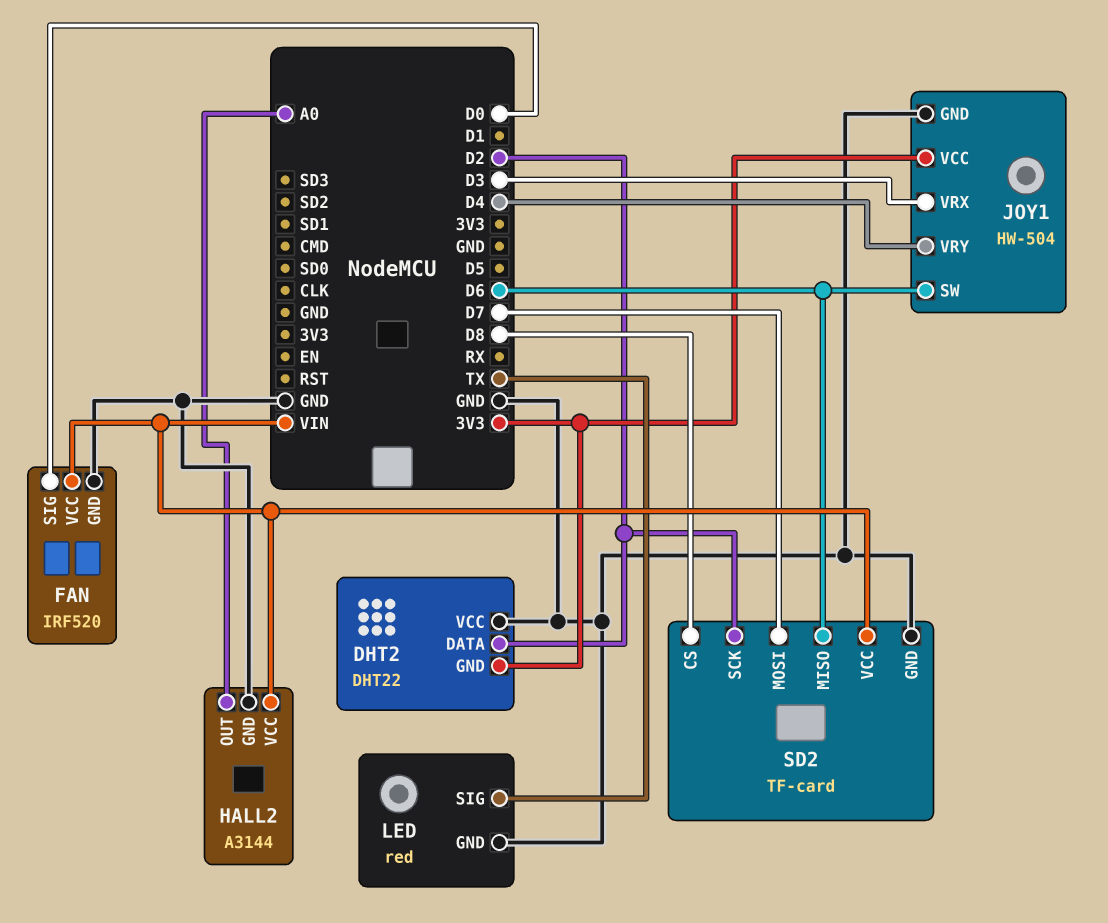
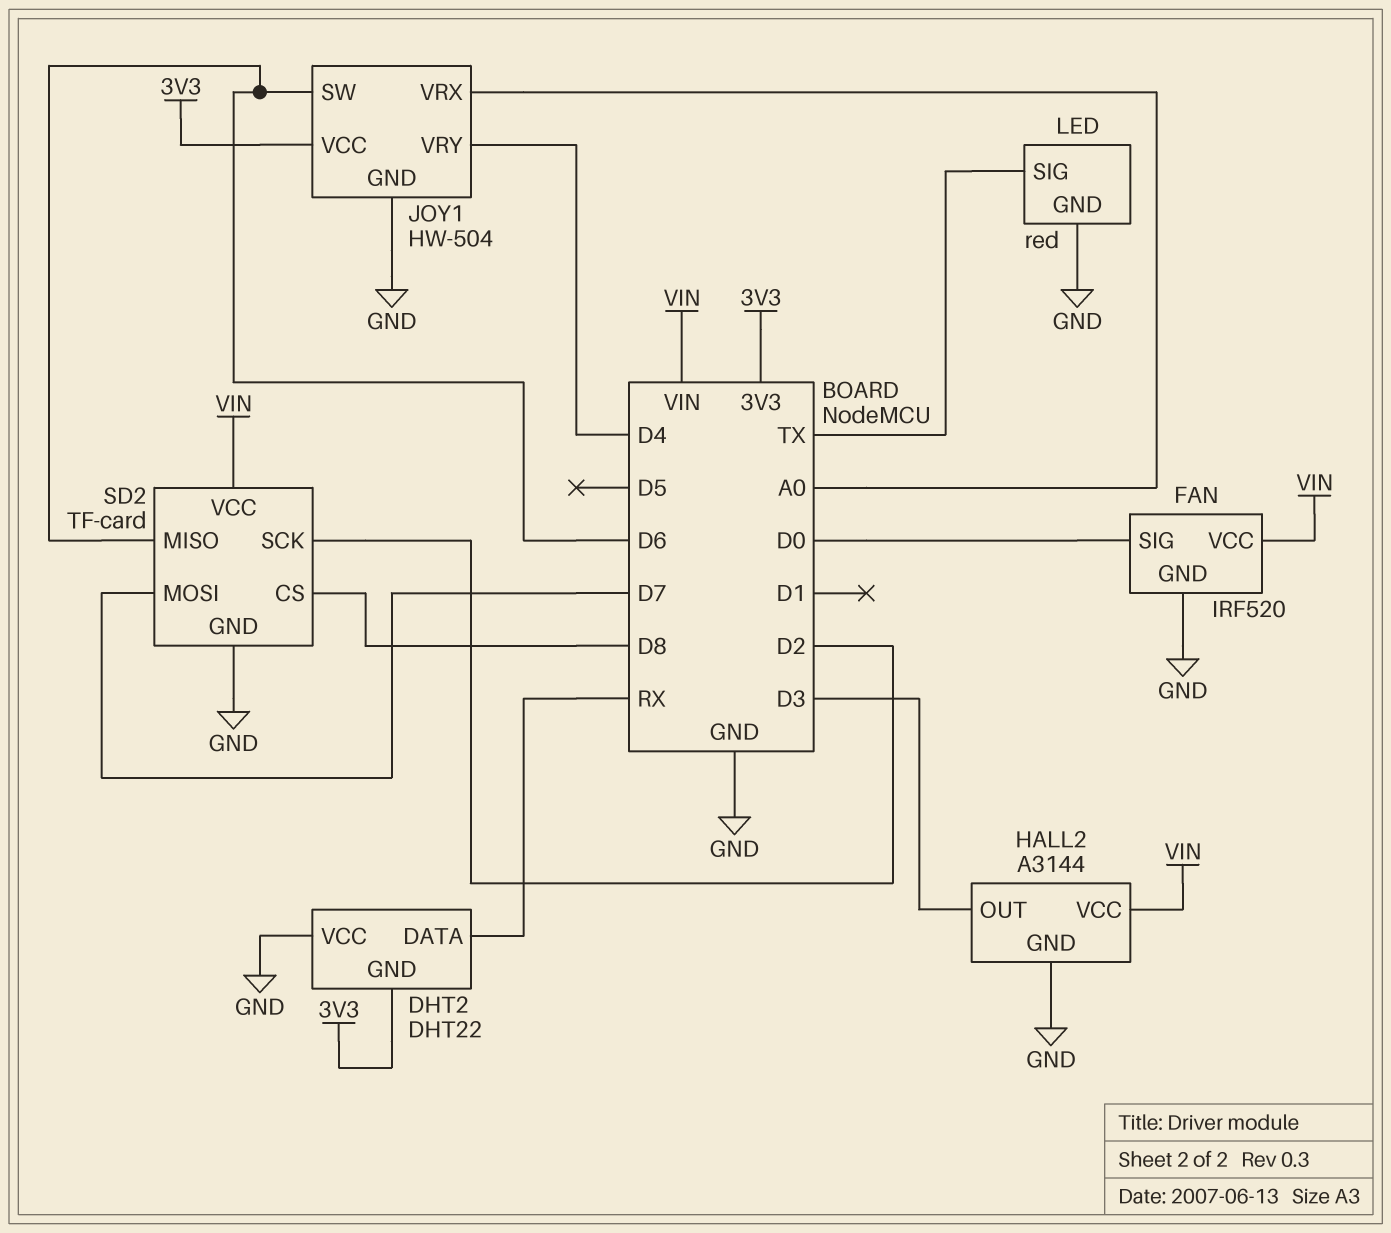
DHT2 pin DATA: D2 -> RX
HALL2 pin OUT: A0 -> D3
JOY1 pin VRX: D3 -> A0

